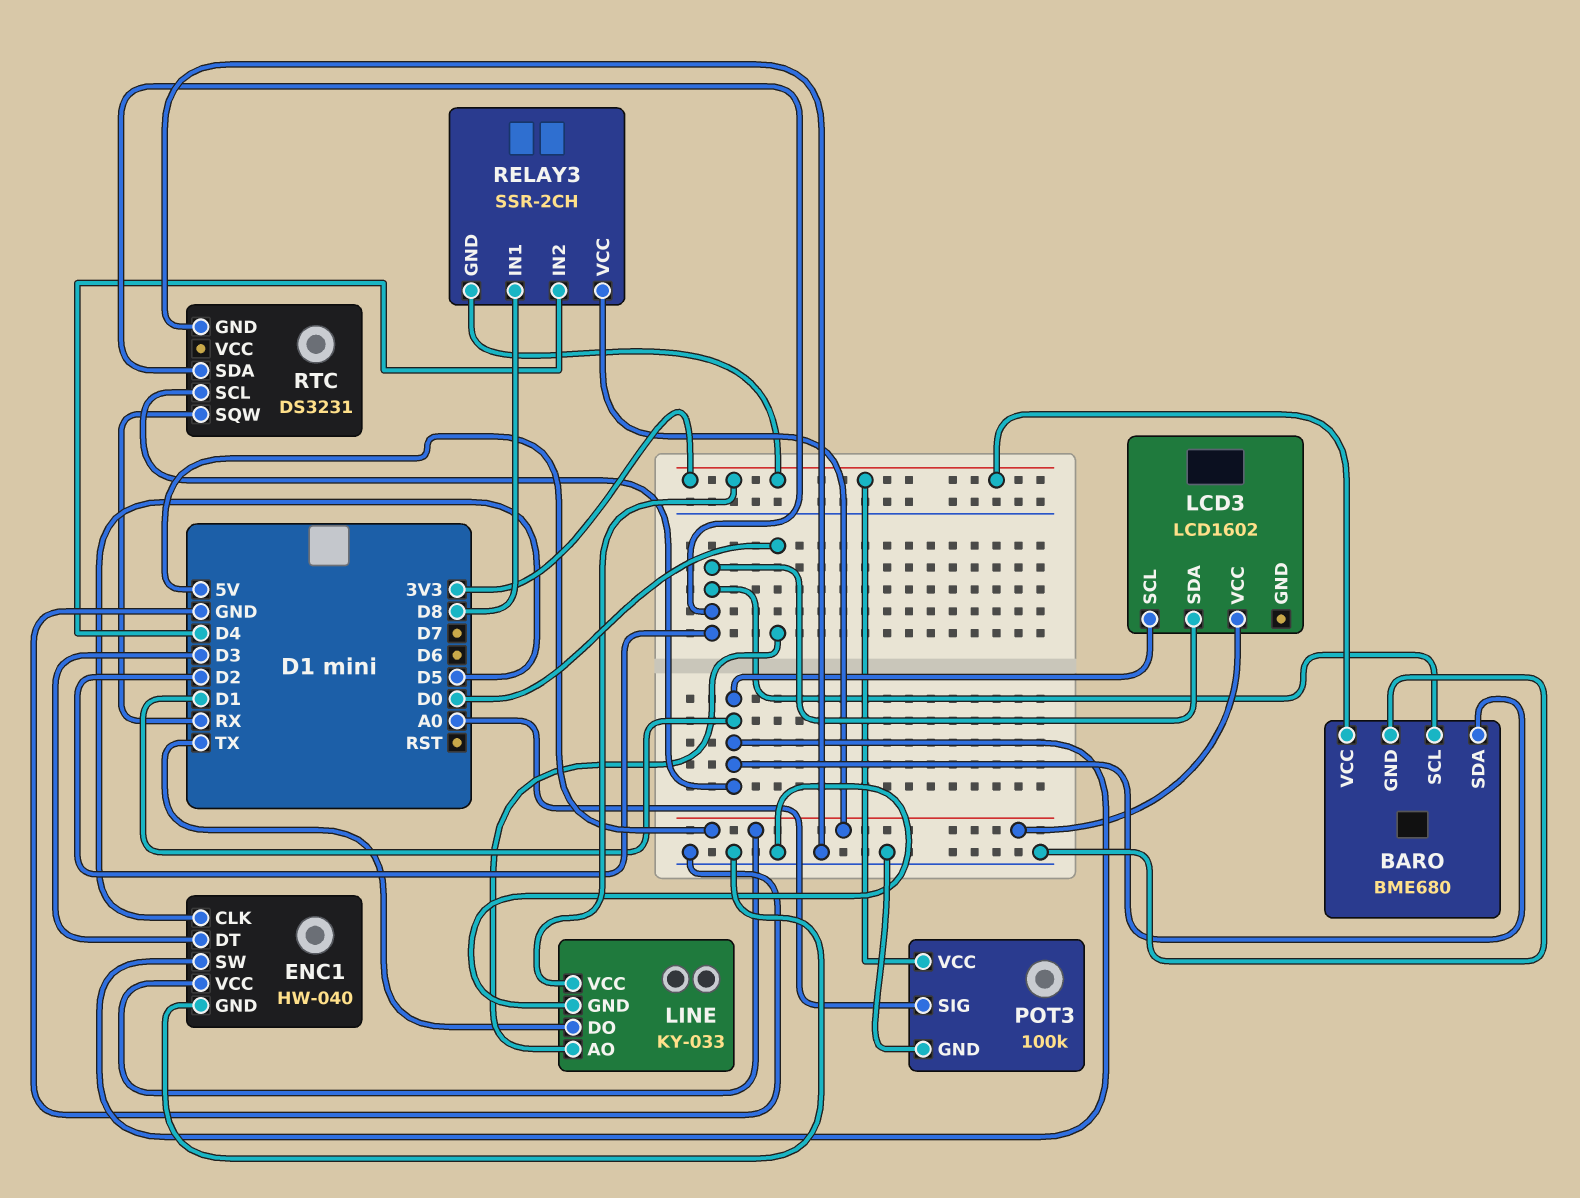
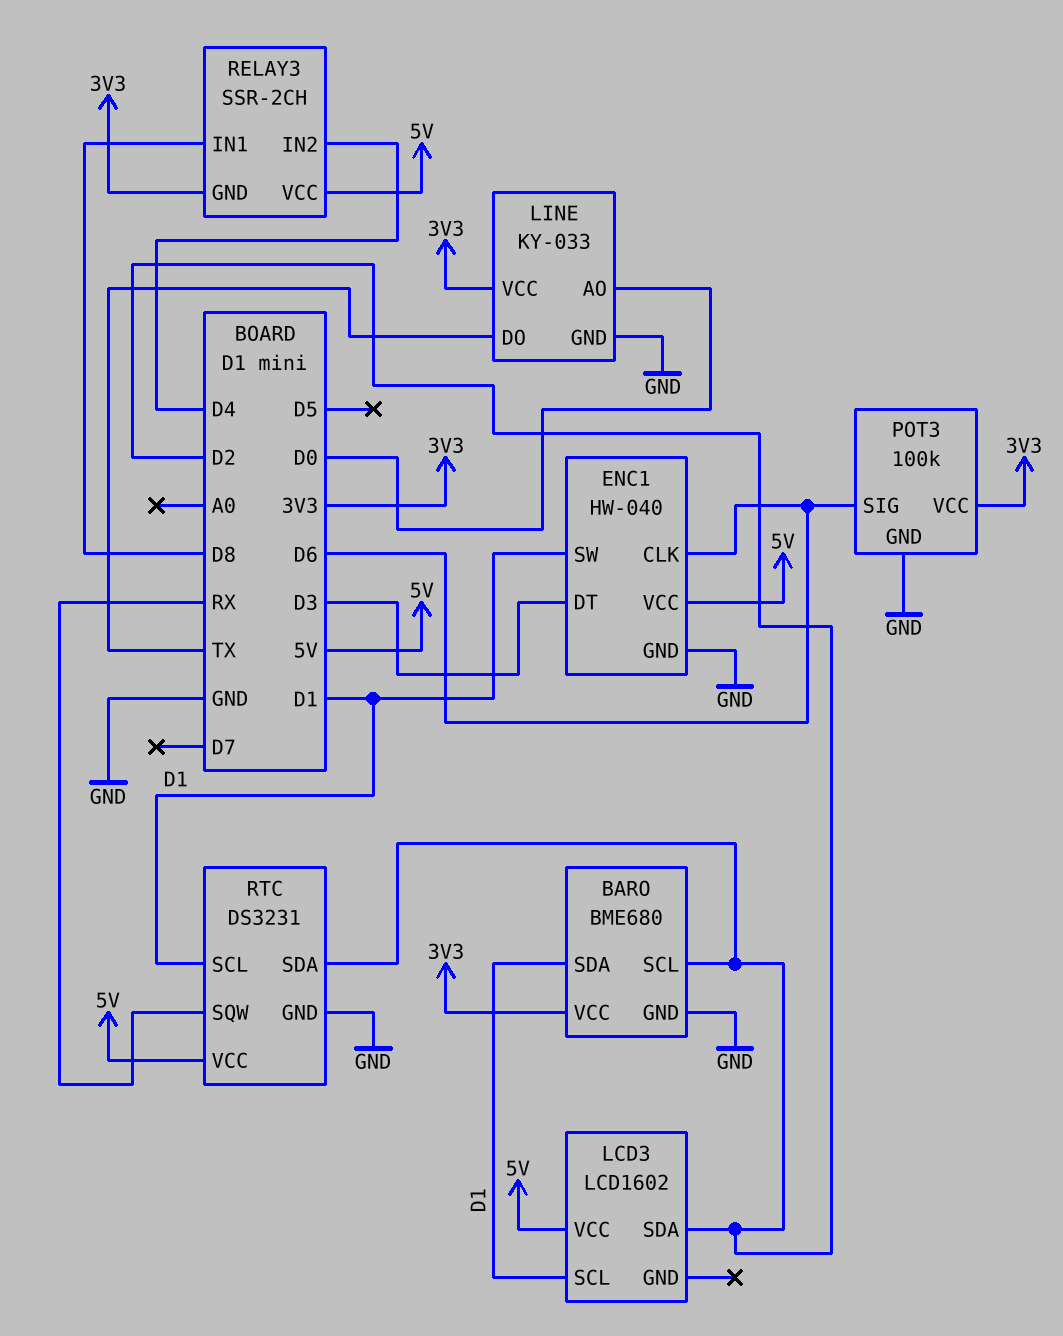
ENC1 pin CLK: D5 -> D6
POT3 pin SIG: A0 -> D6
RTC pin VCC: none -> 5V

